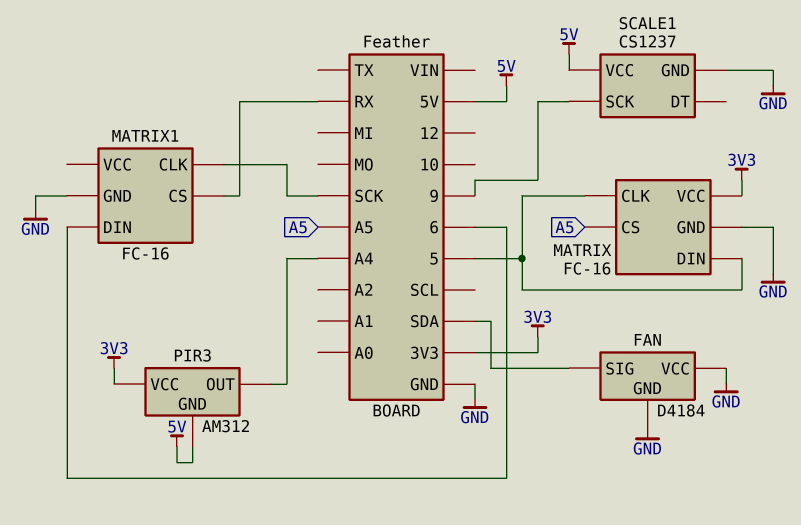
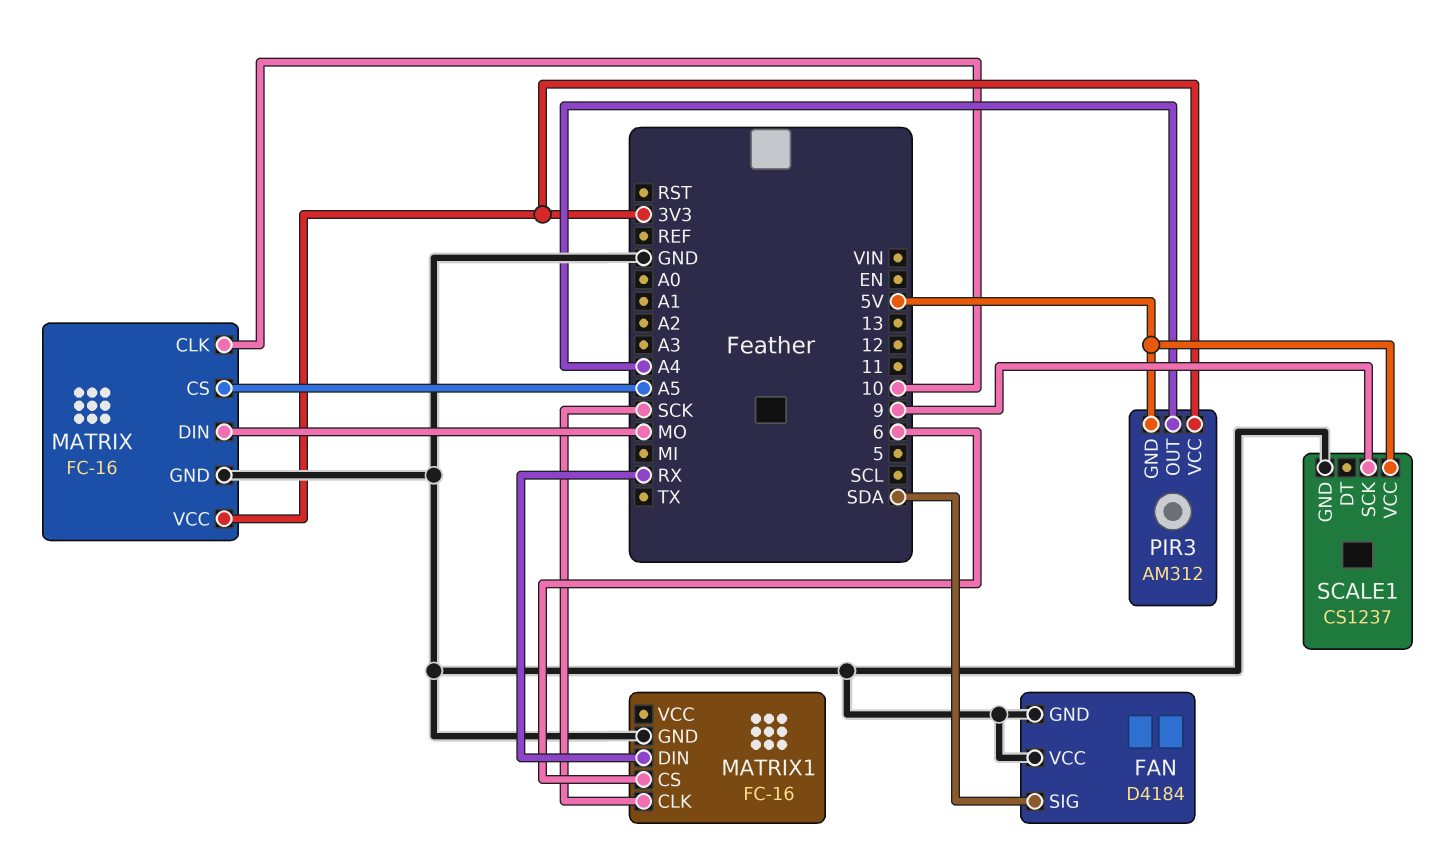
MATRIX pin CLK: 5 -> 10
MATRIX pin DIN: 5 -> MO
MATRIX1 pin CS: RX -> 6
MATRIX1 pin DIN: 6 -> RX

